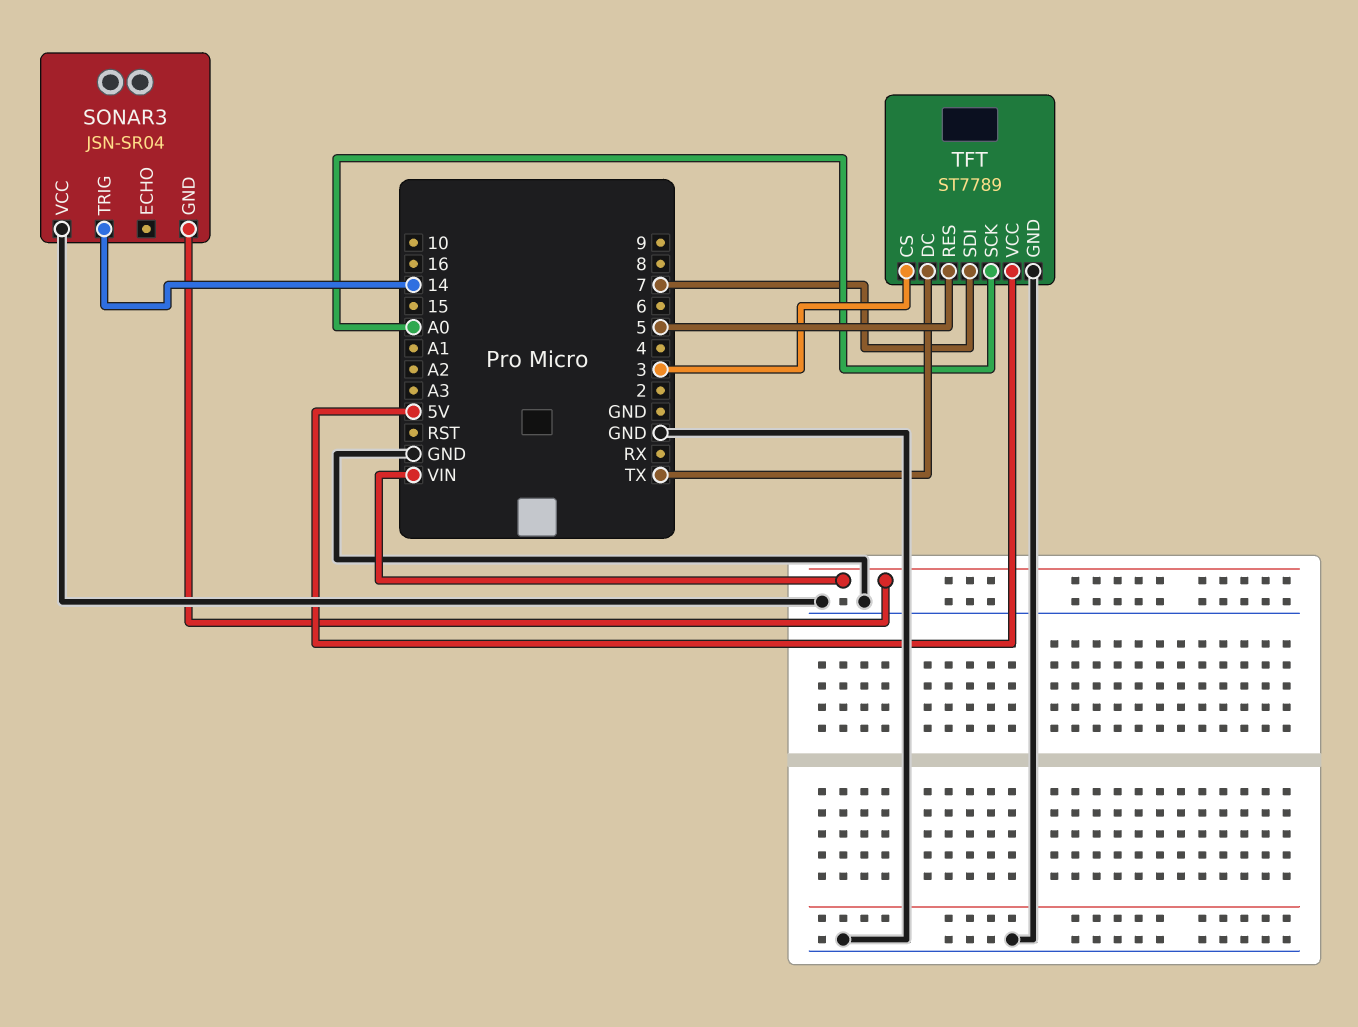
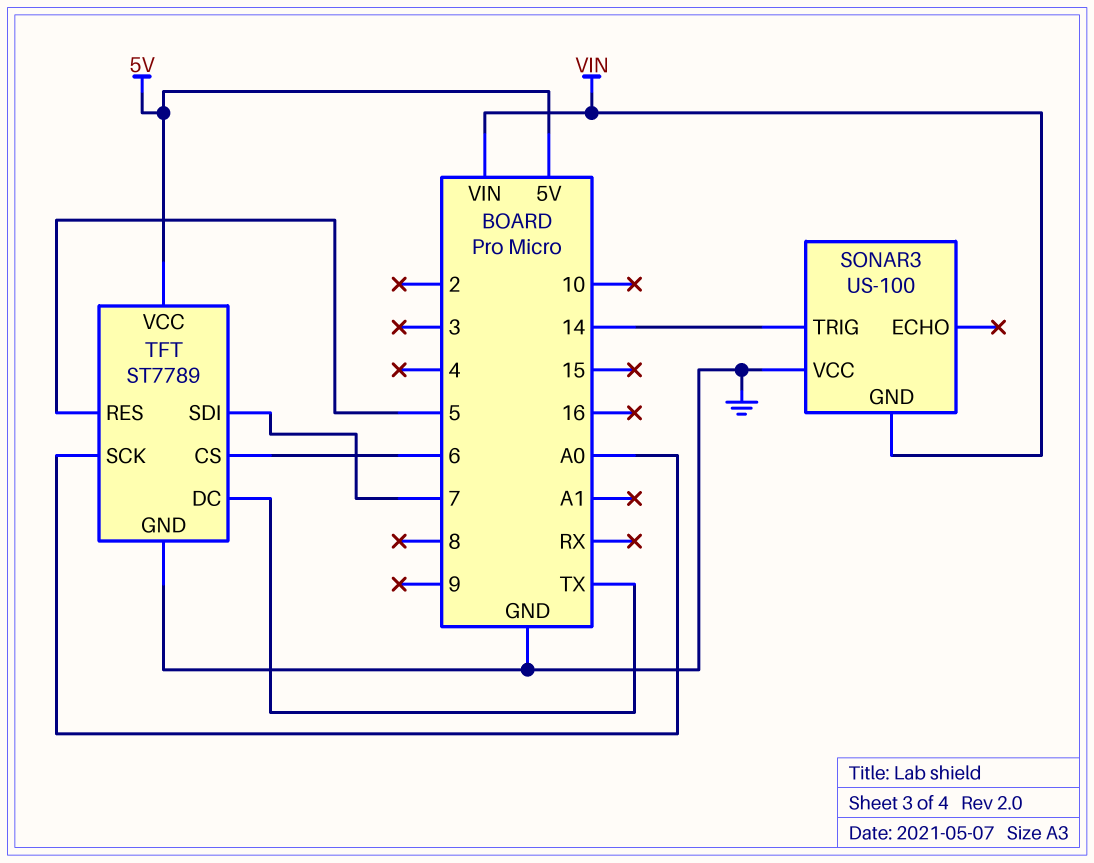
SONAR3: JSN-SR04 -> US-100
TFT pin CS: 3 -> 6

